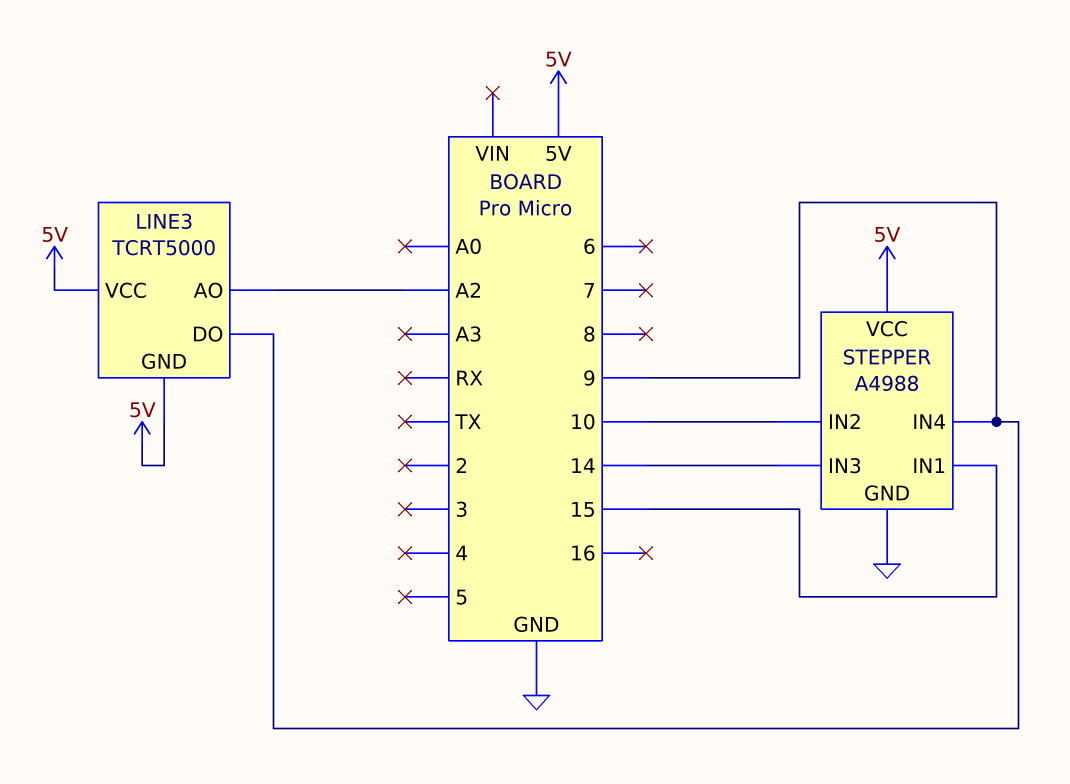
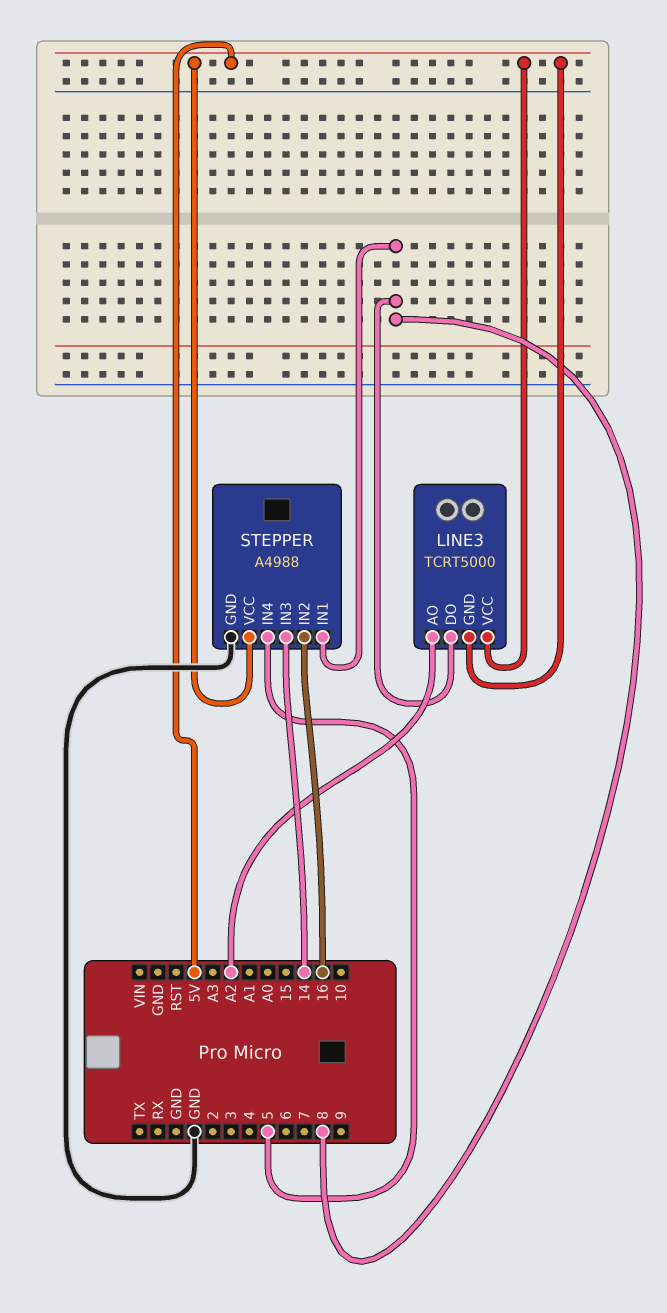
LINE3 pin DO: 9 -> 8
STEPPER pin IN1: 15 -> 8
STEPPER pin IN2: 10 -> 16
STEPPER pin IN4: 9 -> 5

